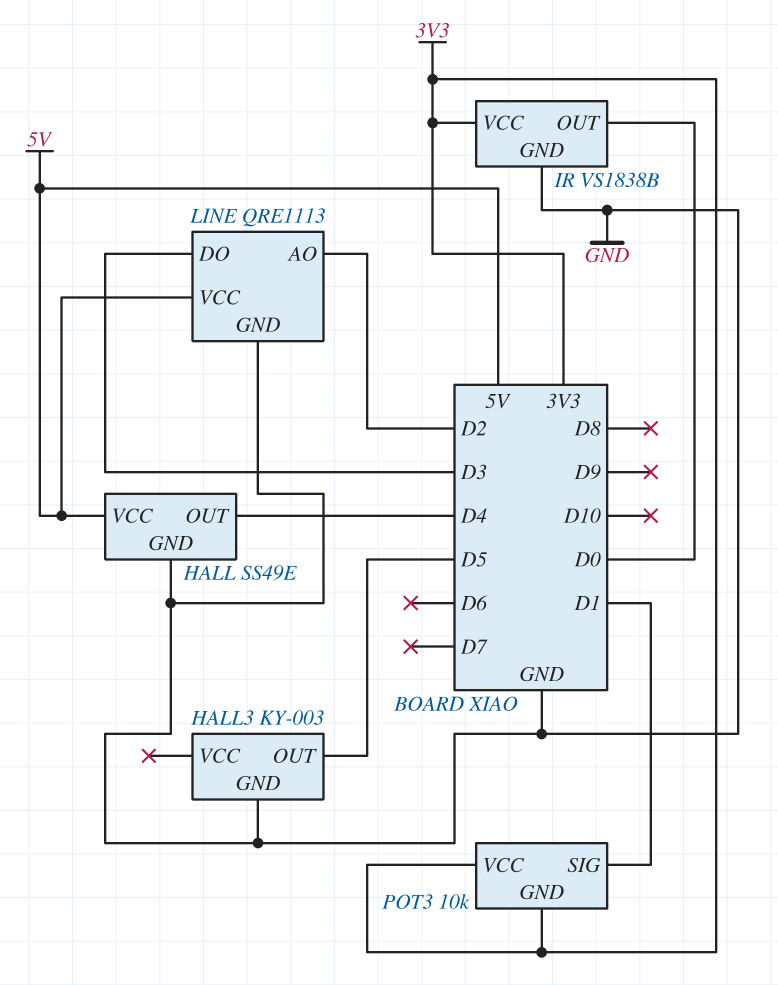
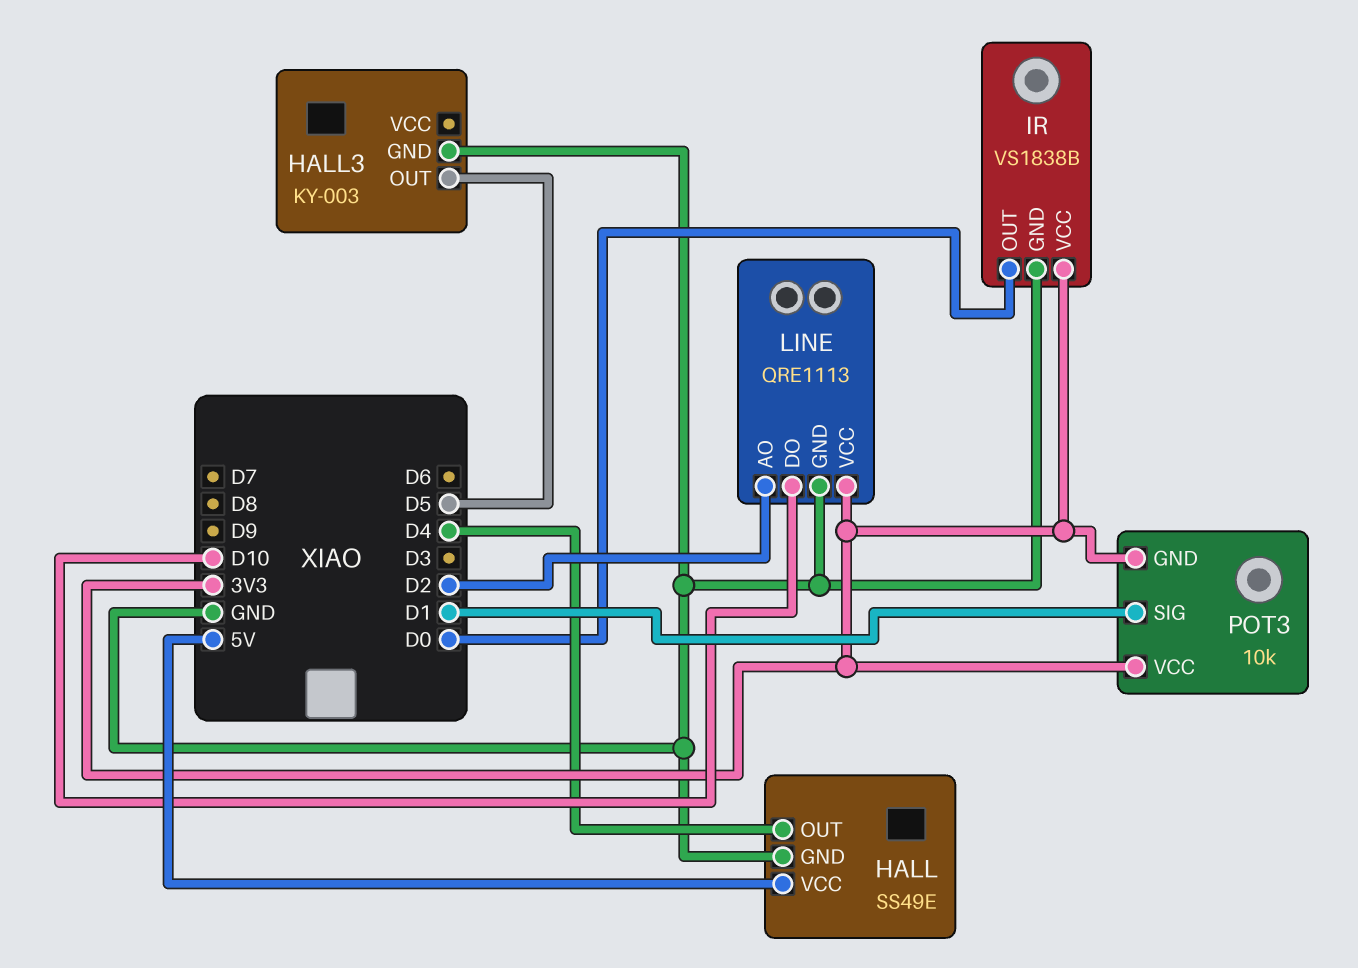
LINE pin DO: D3 -> D10
LINE pin VCC: 5V -> 3V3

